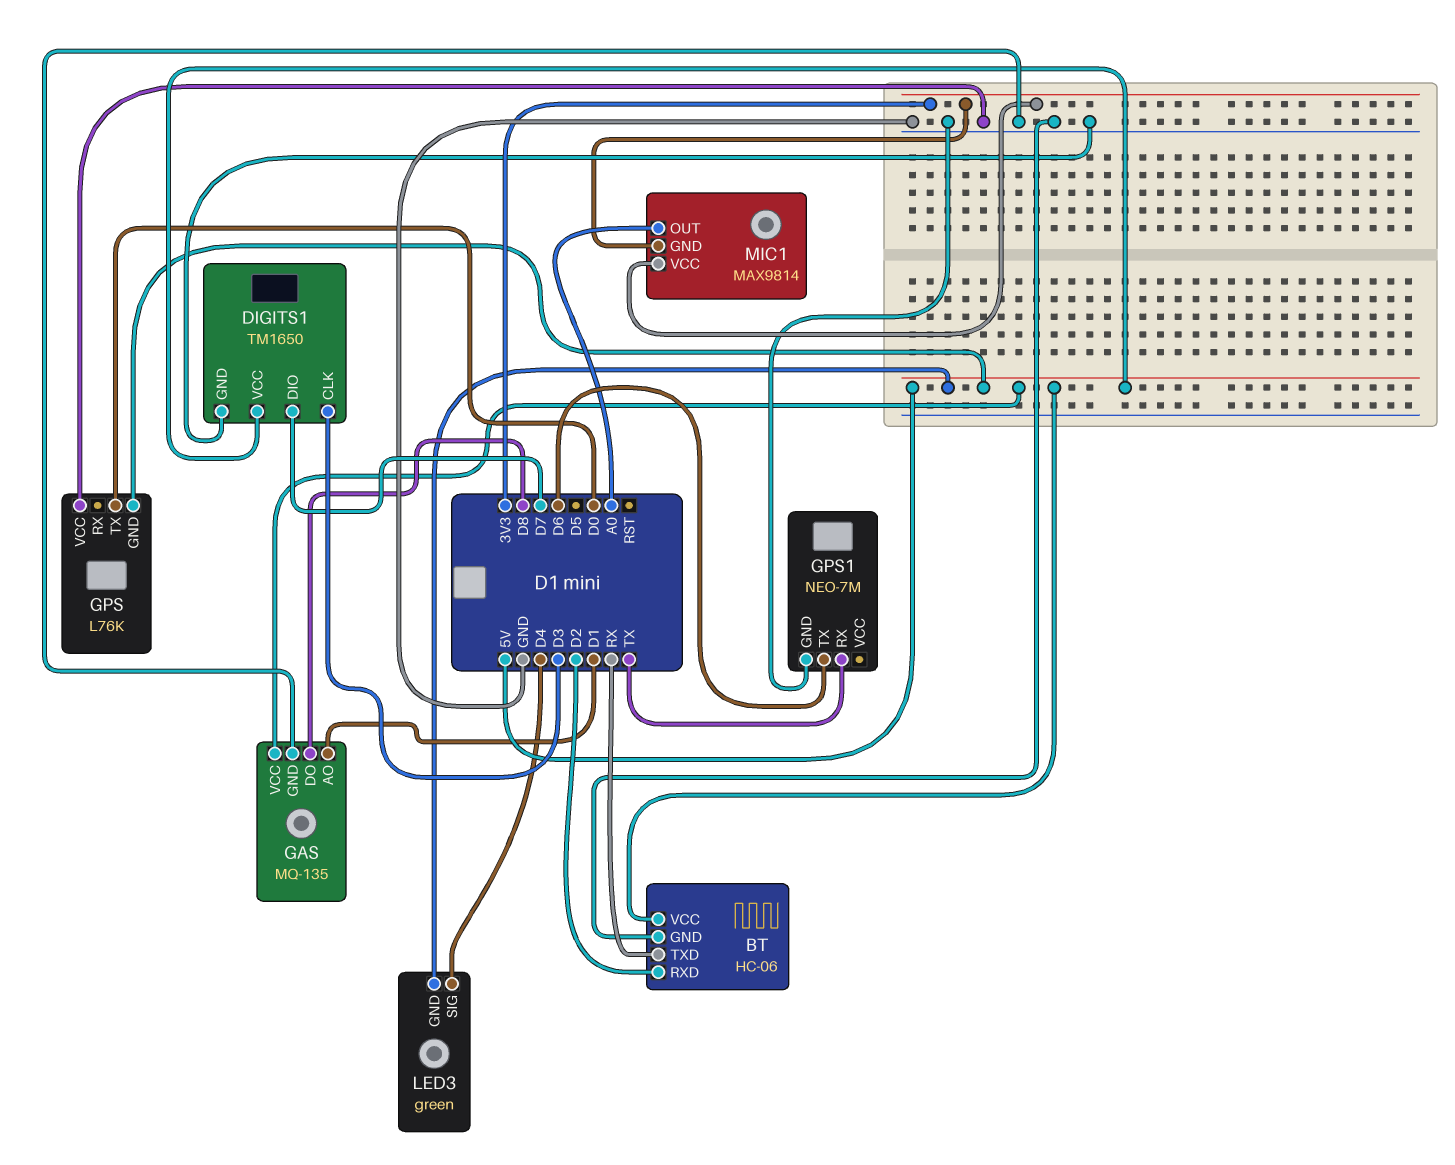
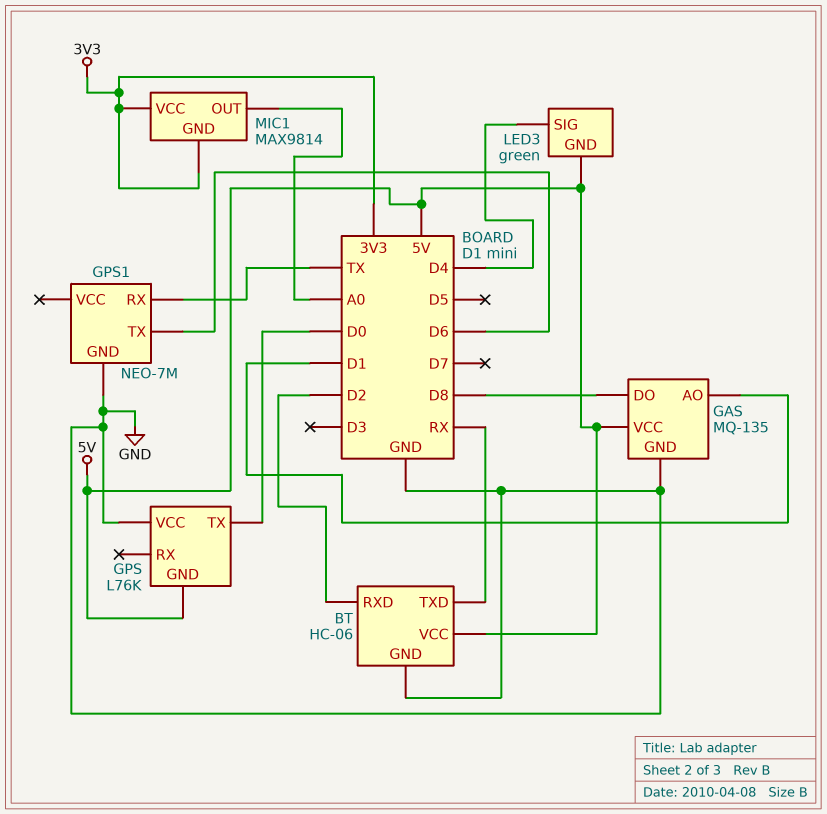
DIGITS1: TM1650 -> none
DIGITS1 pin CLK: D3 -> none
DIGITS1 pin DIO: D7 -> none
DIGITS1 pin GND: GND -> none
DIGITS1 pin VCC: 5V -> none

